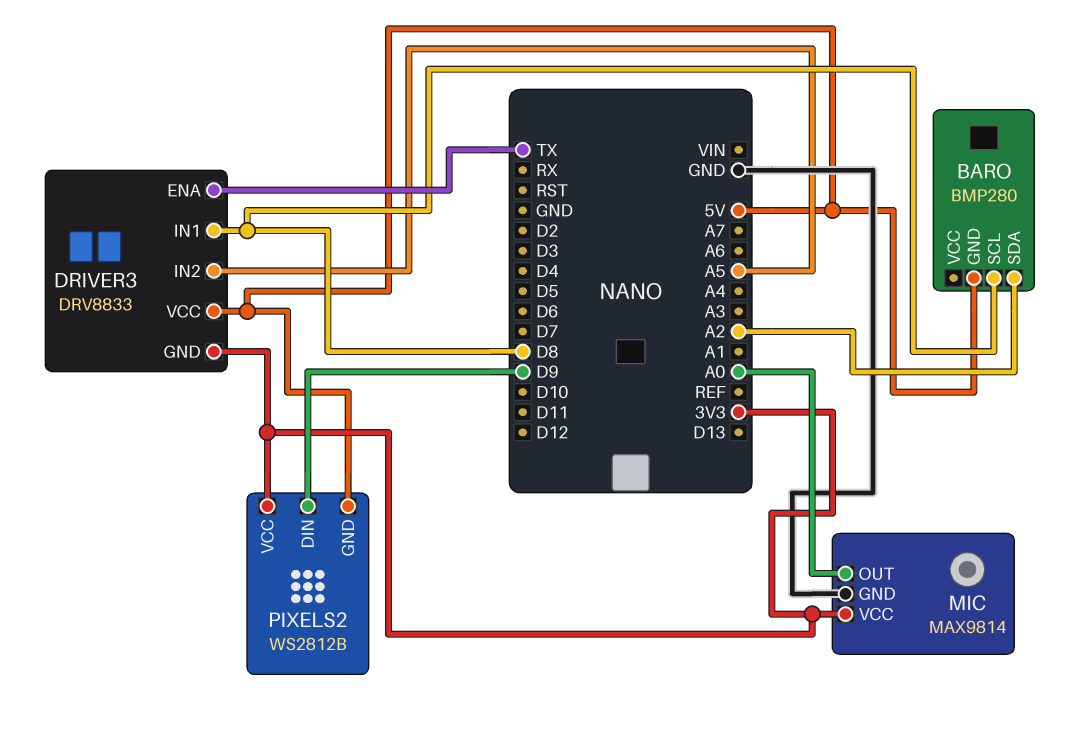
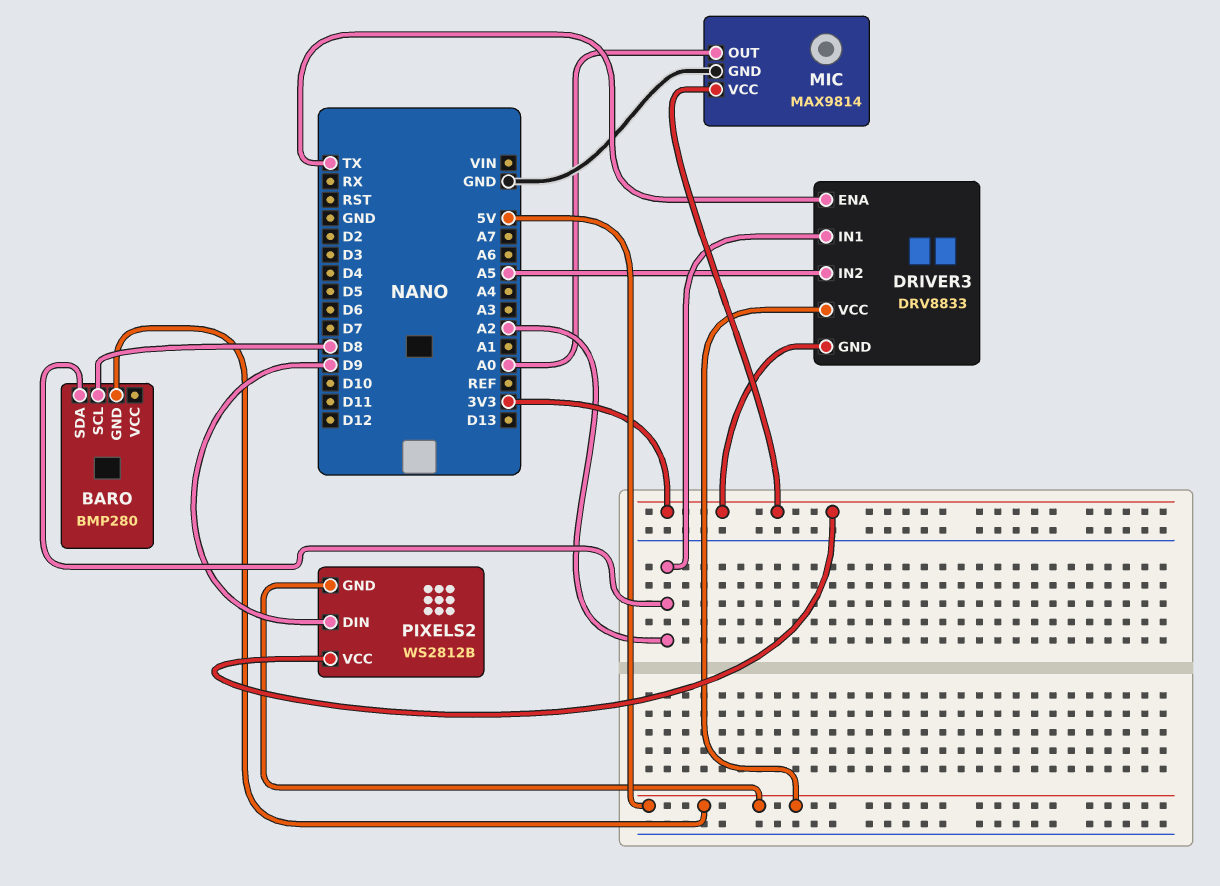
DRIVER3 pin IN1: D8 -> A2

